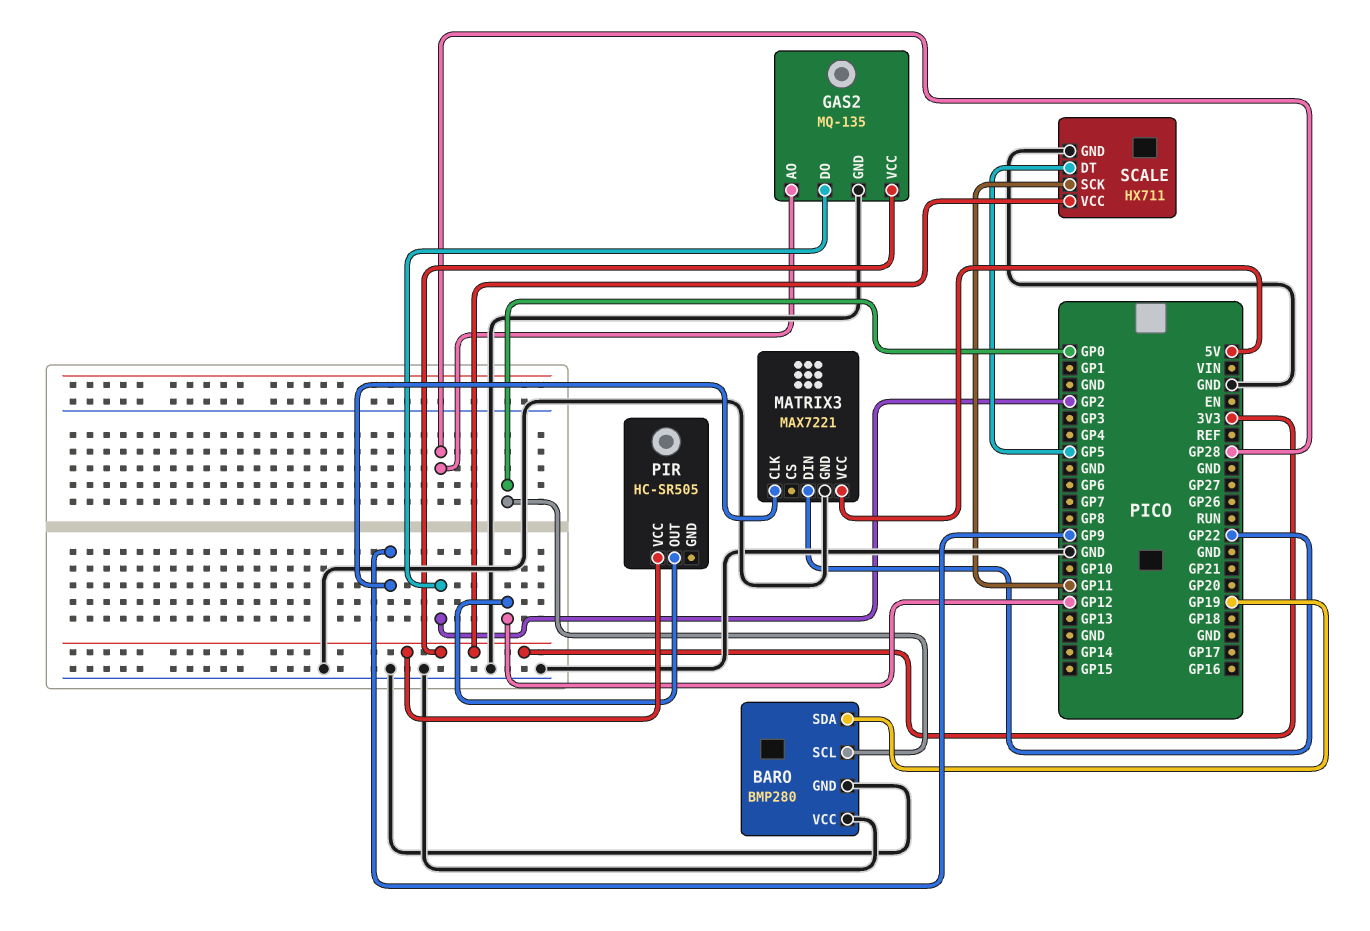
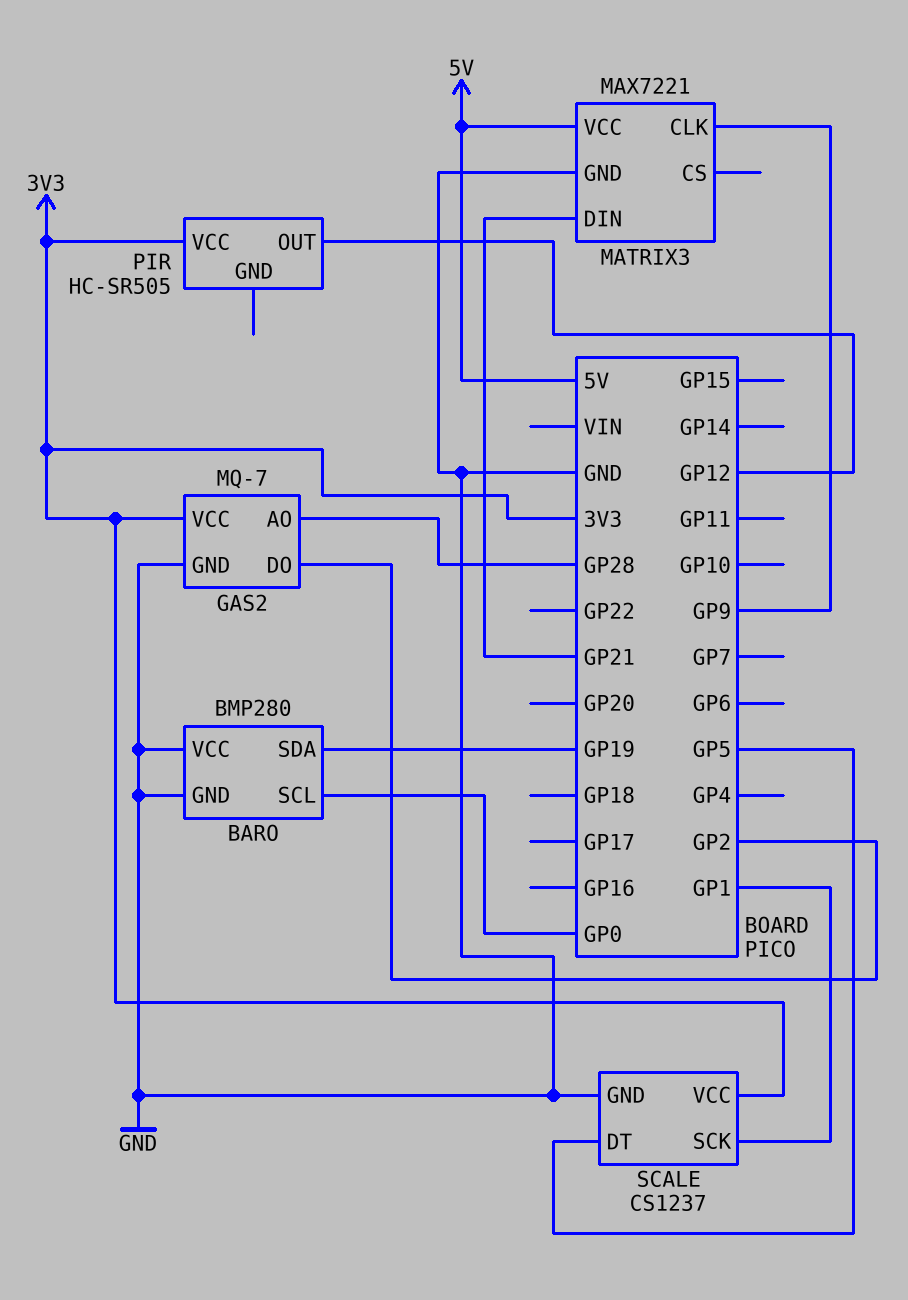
GAS2: MQ-135 -> MQ-7
MATRIX3 pin DIN: GP22 -> GP21
SCALE: HX711 -> CS1237
SCALE pin SCK: GP11 -> GP1

